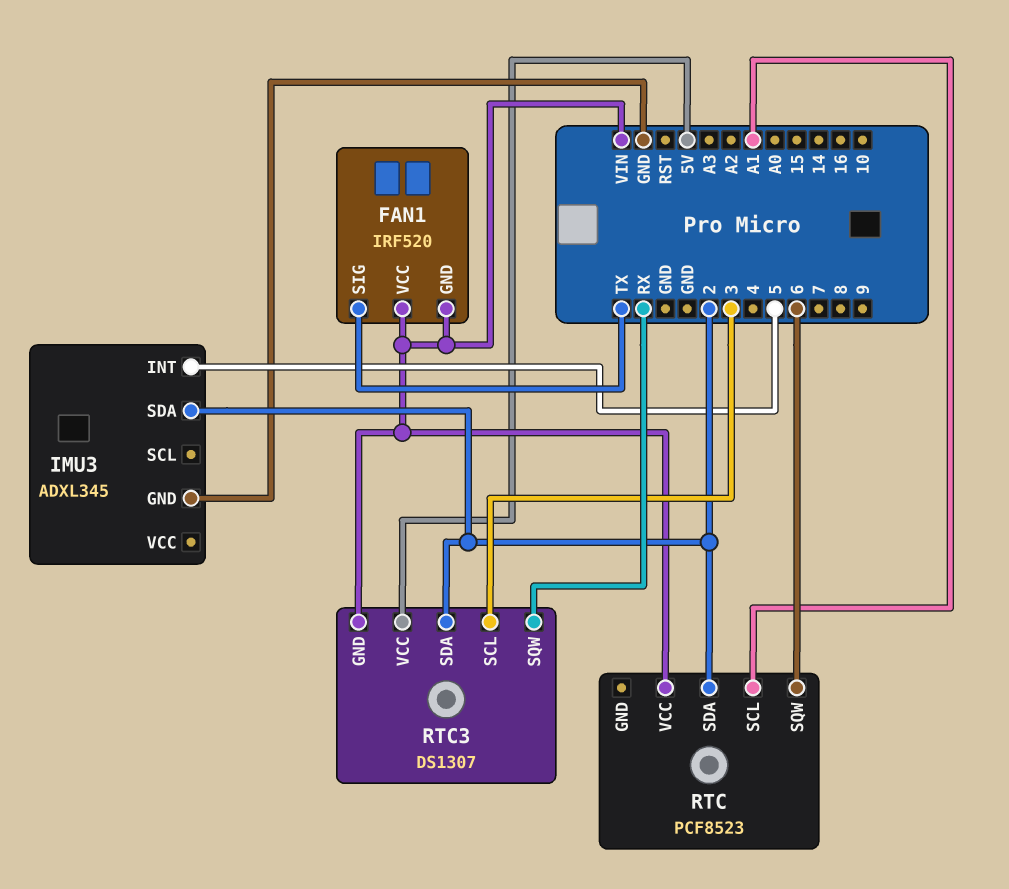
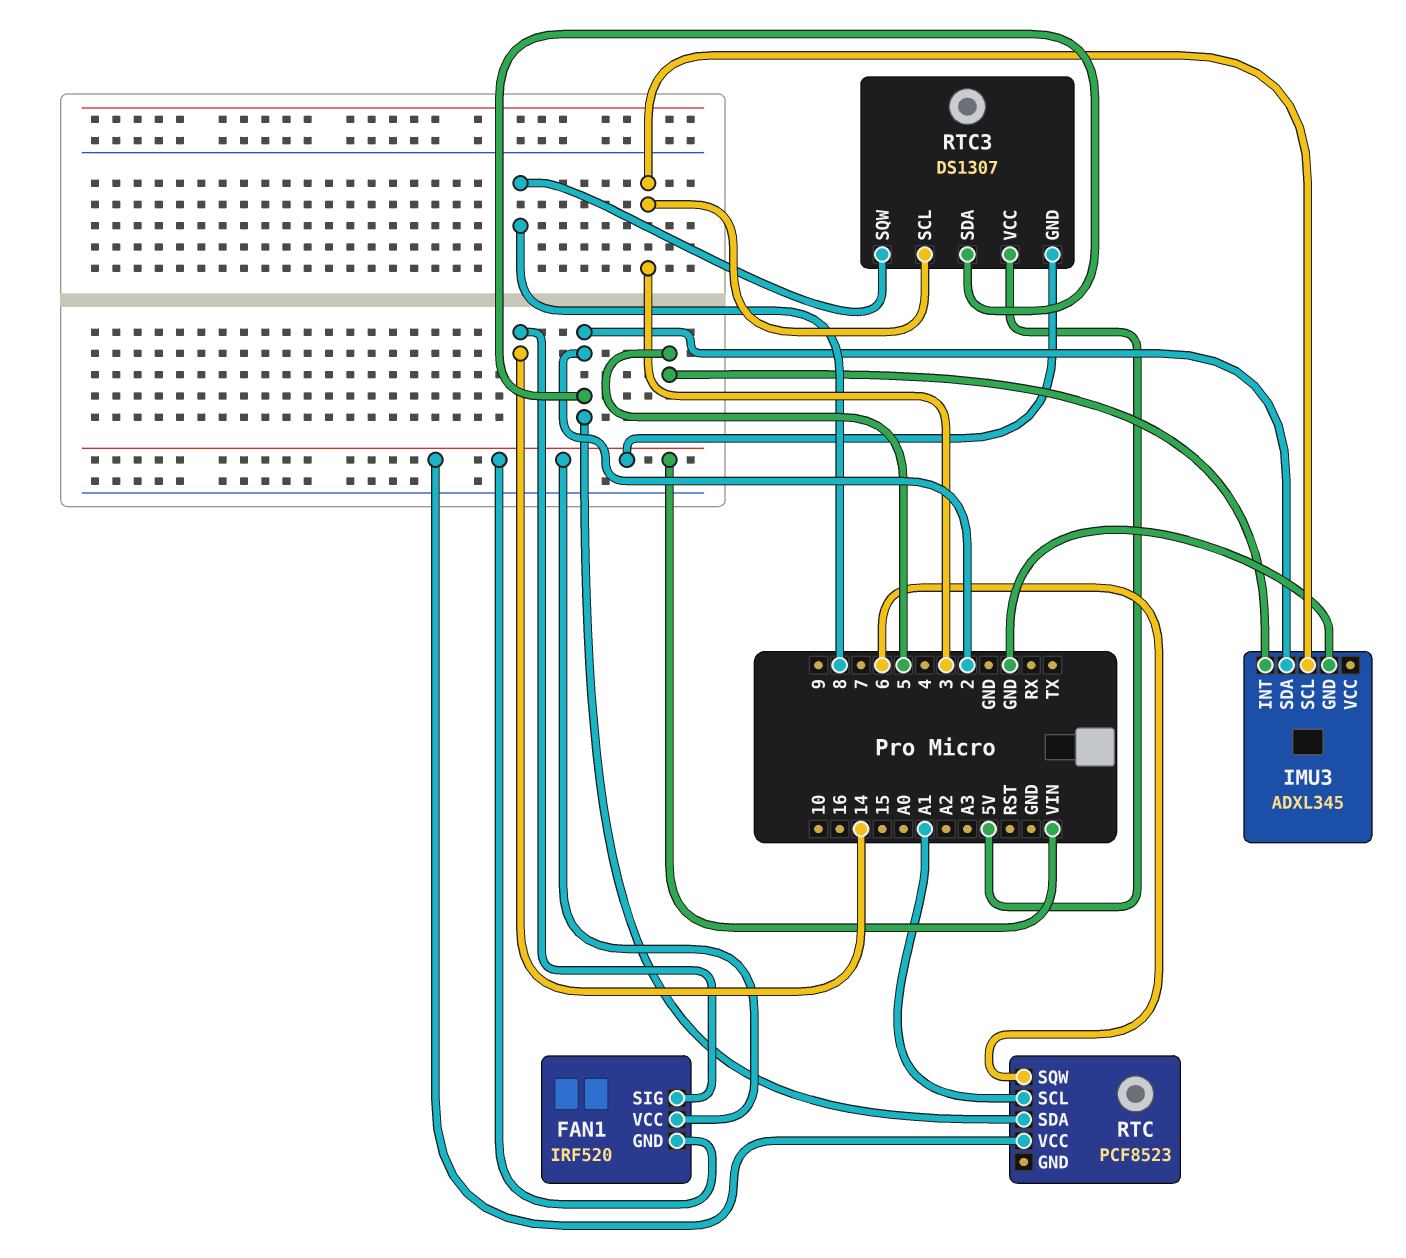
FAN1 pin SIG: TX -> 14
IMU3 pin SCL: none -> 3
RTC3 pin SQW: RX -> 8

